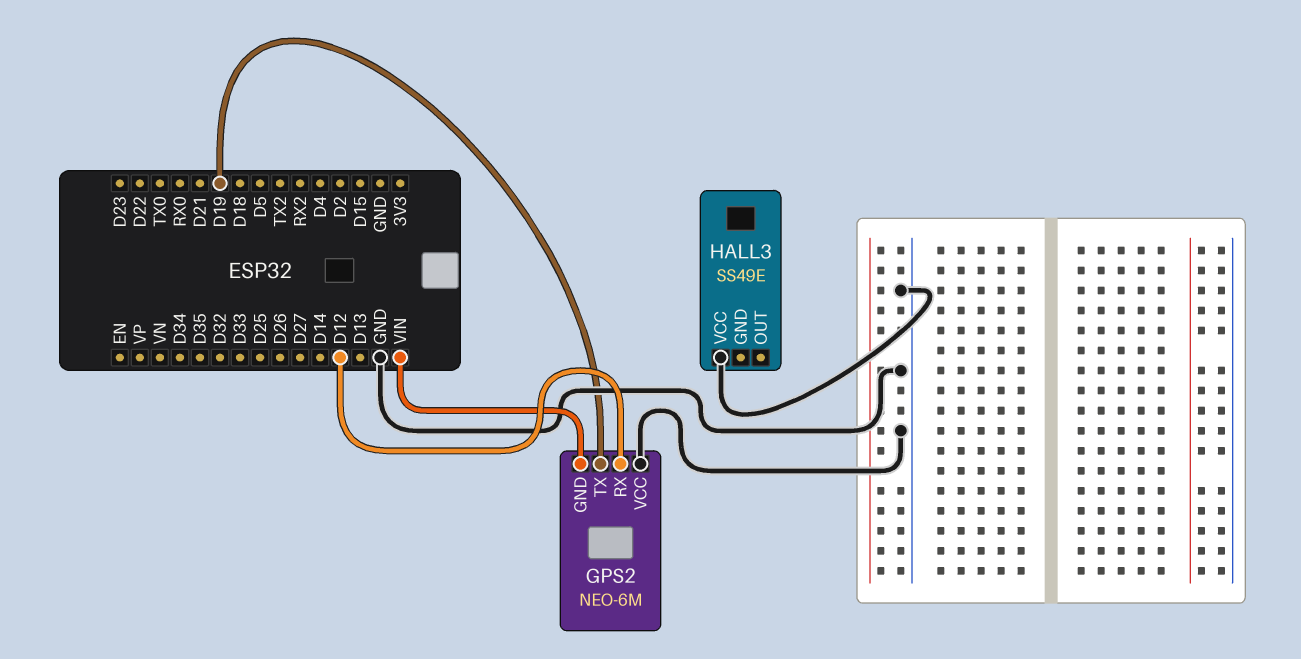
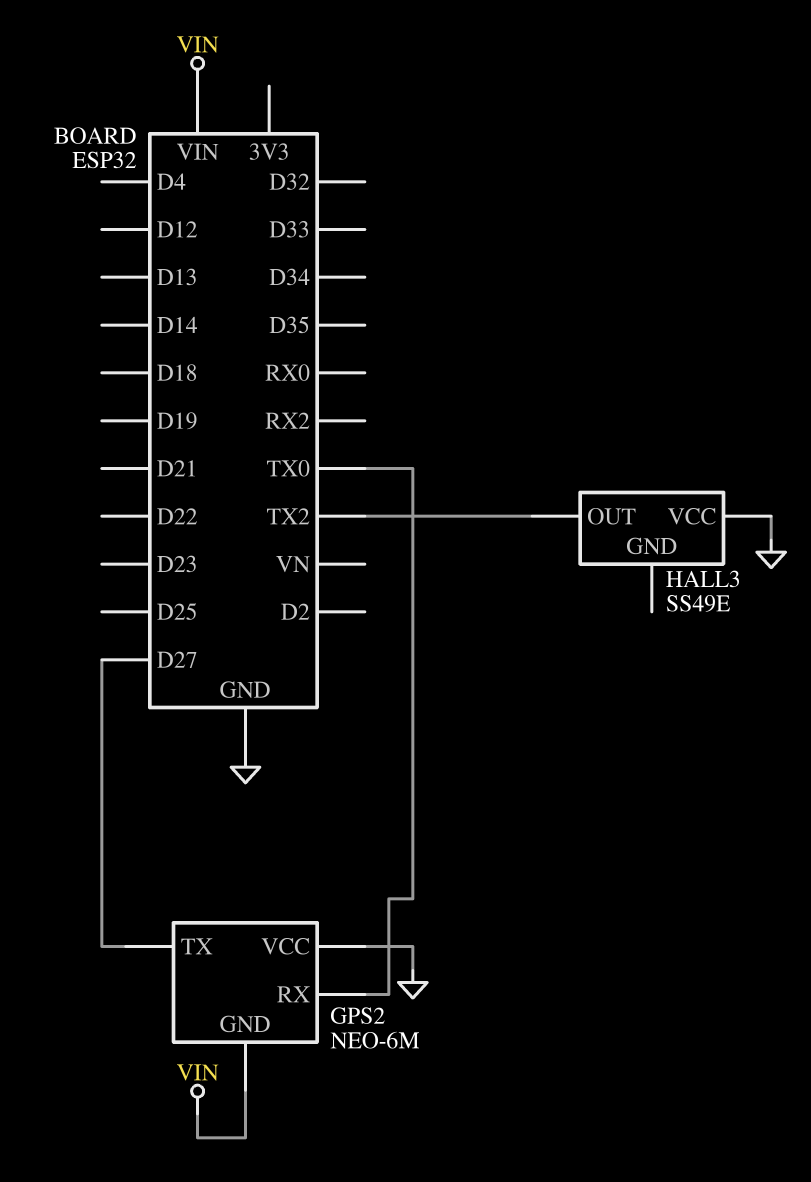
GPS2 pin RX: D12 -> TX0
GPS2 pin TX: D19 -> D27
HALL3 pin OUT: none -> TX2

